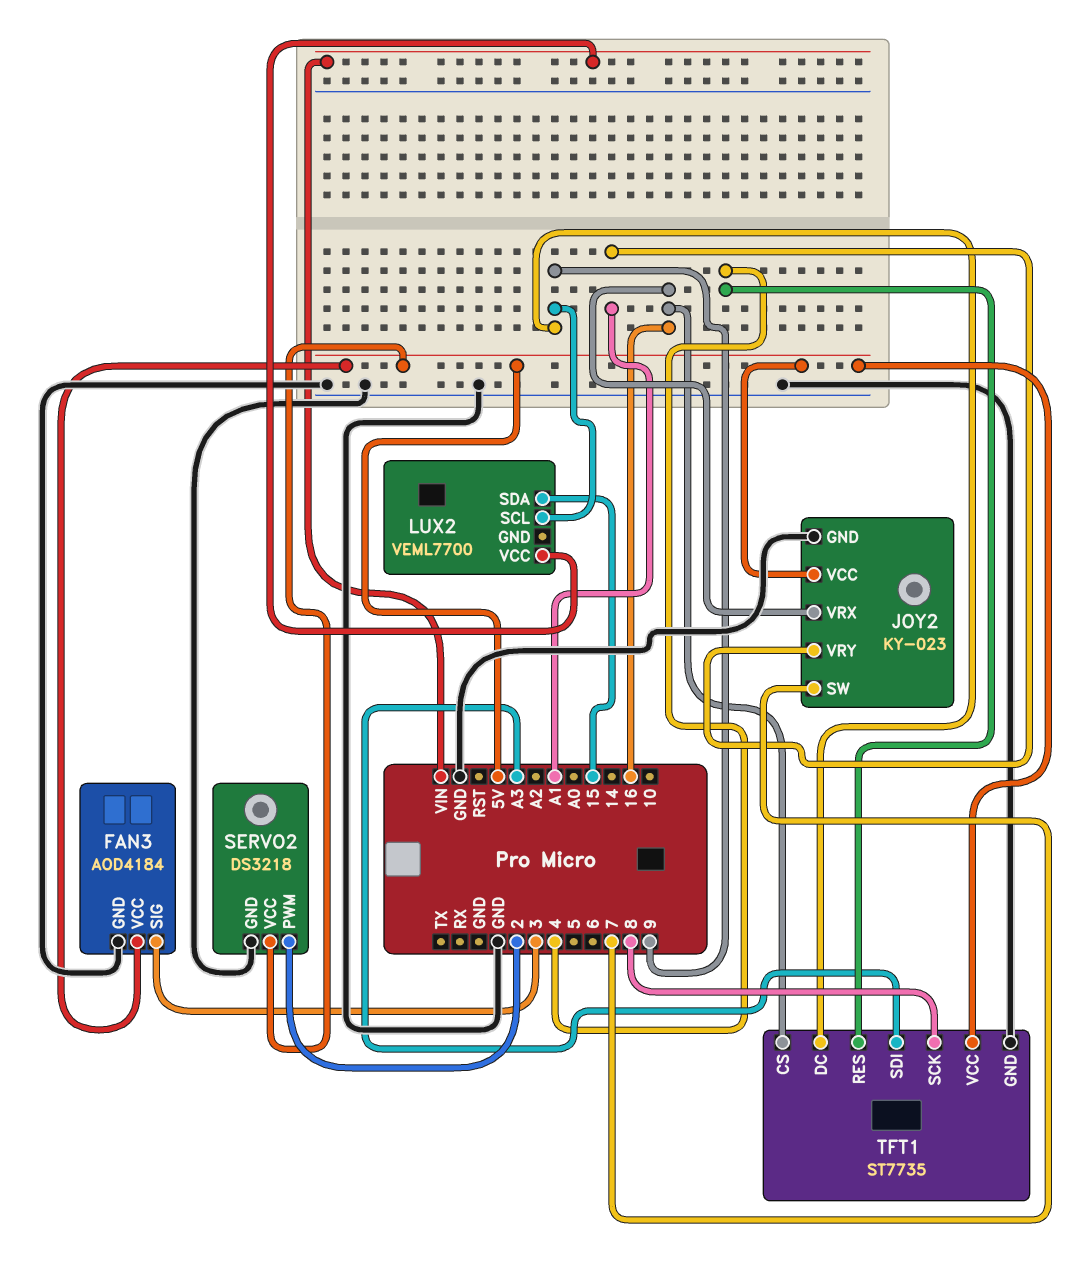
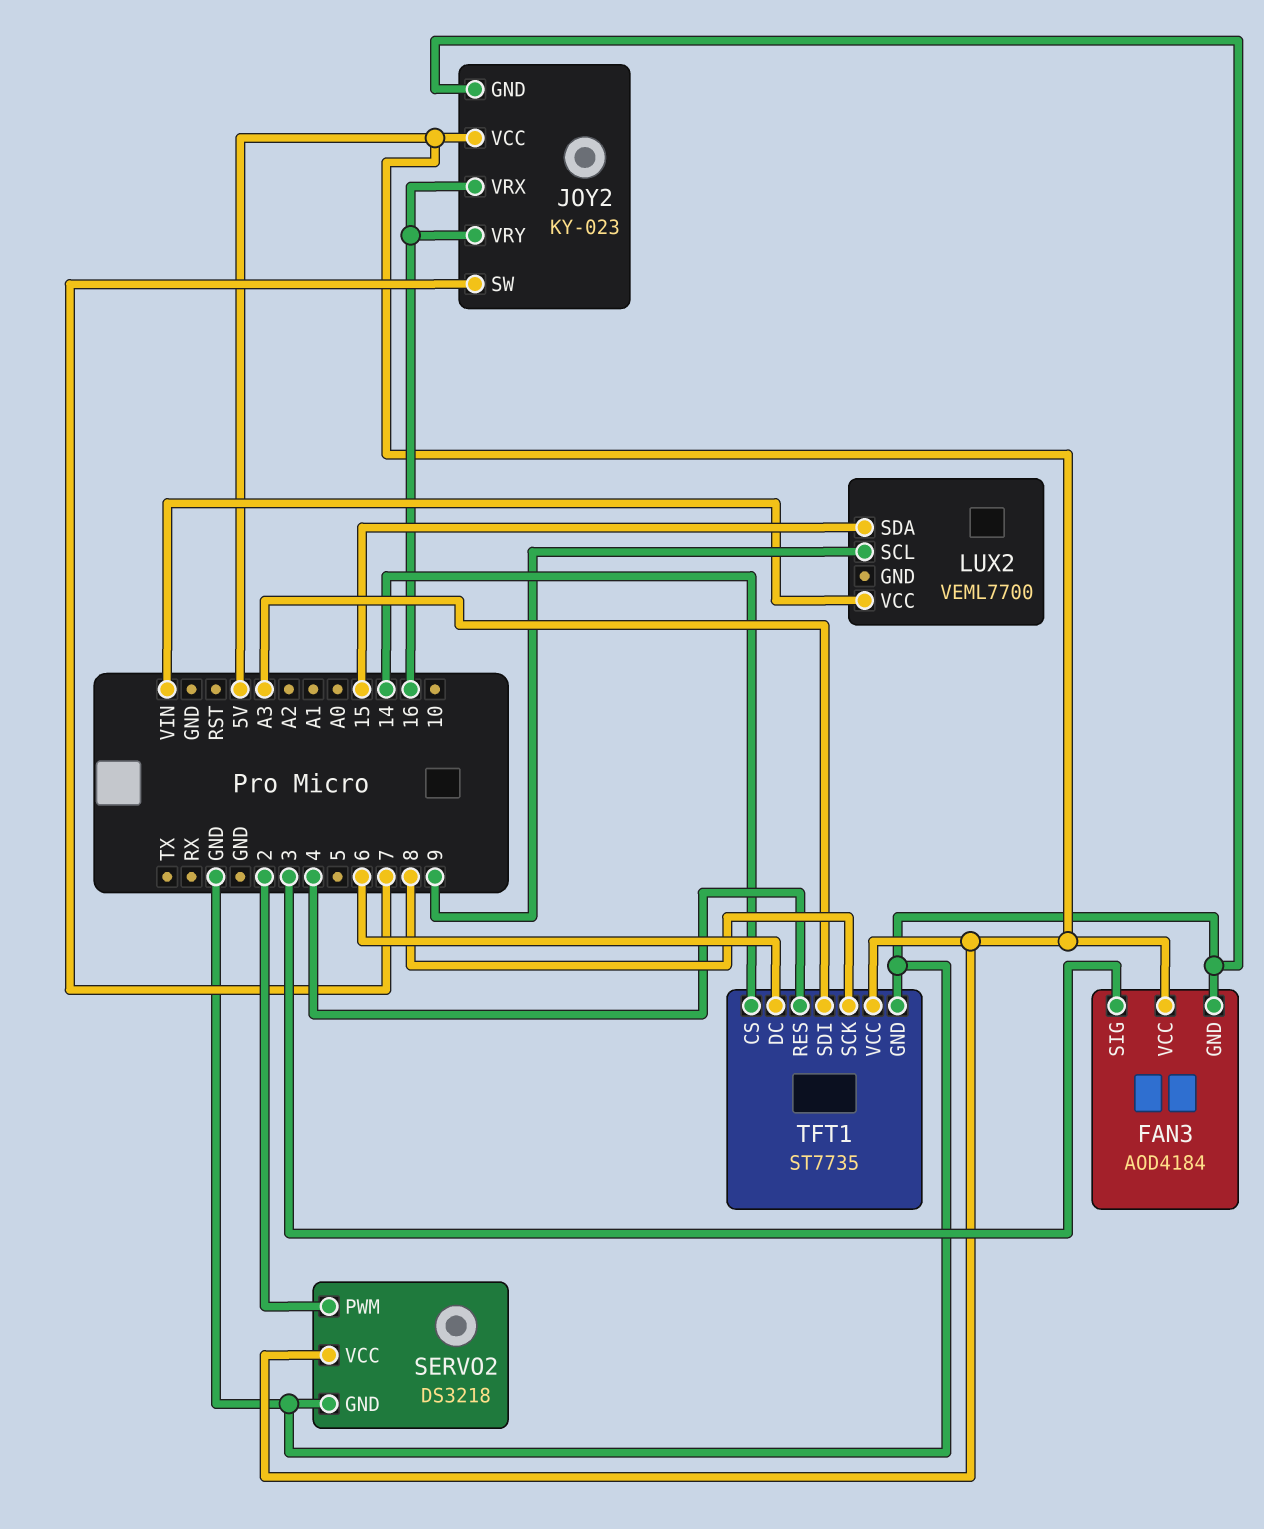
JOY2 pin VRY: A1 -> 16
TFT1 pin CS: 16 -> 14
TFT1 pin DC: 9 -> 6

